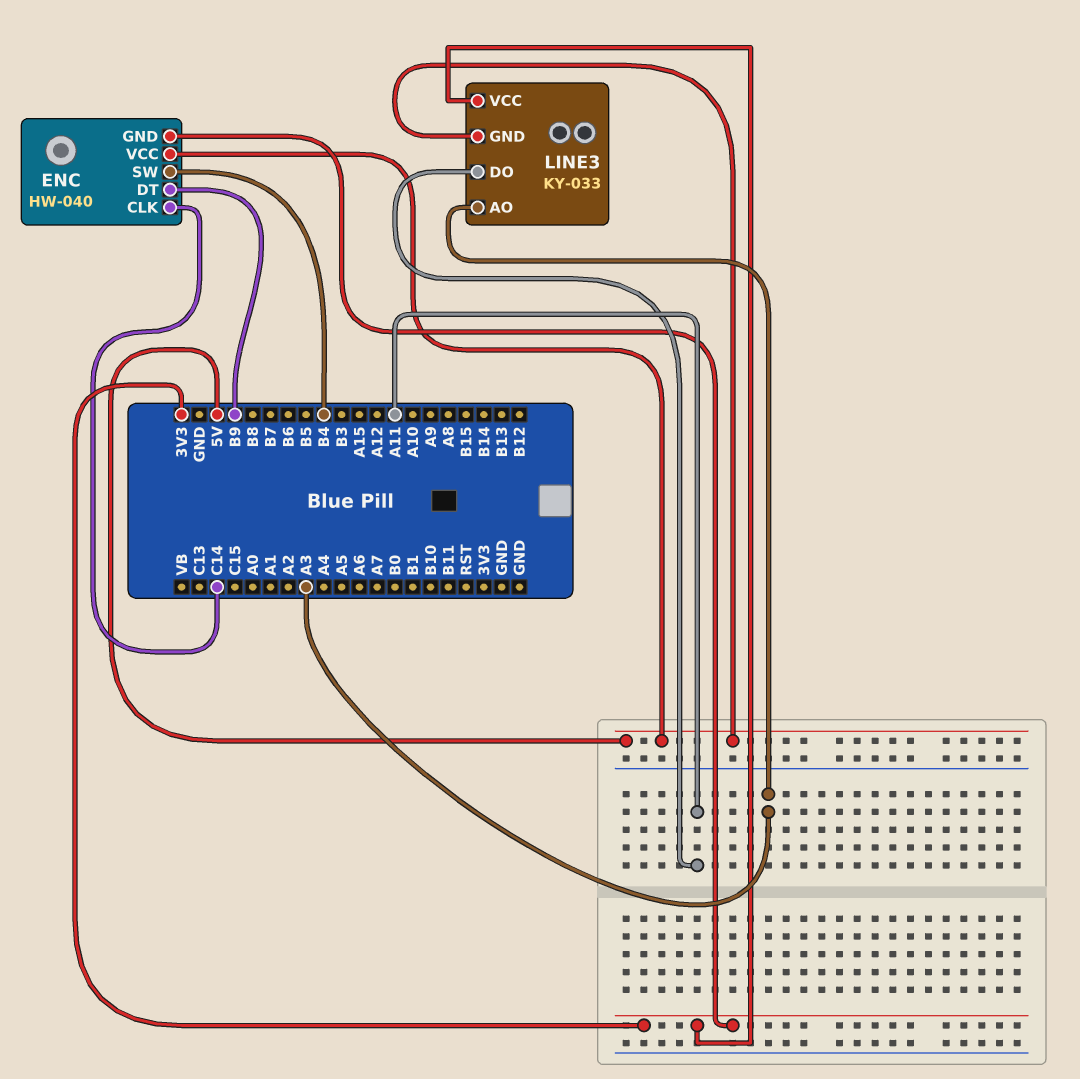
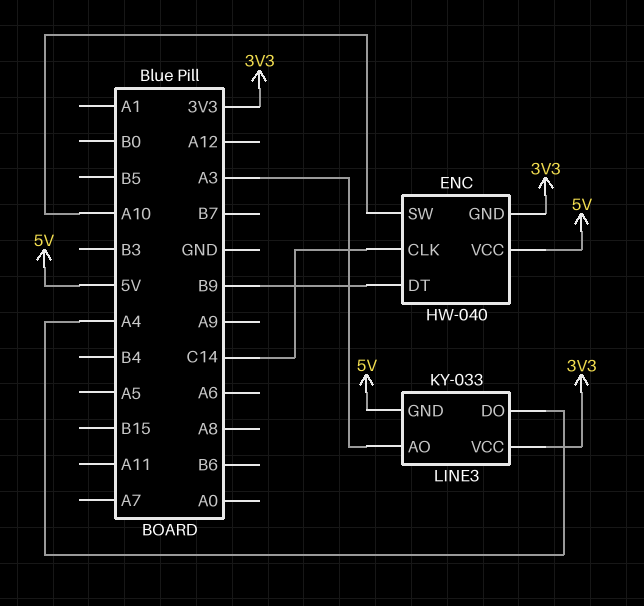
ENC pin SW: B4 -> A10
LINE3 pin DO: A11 -> A4

